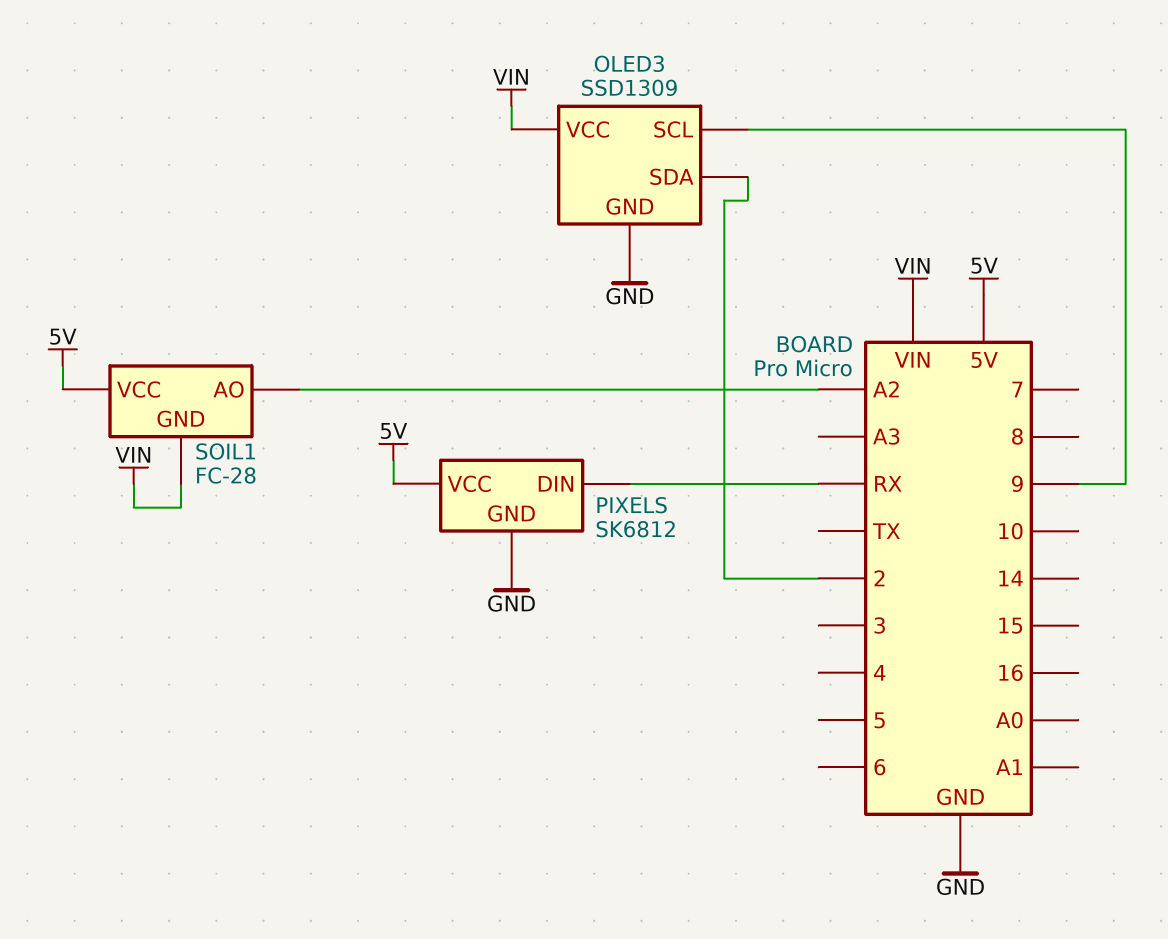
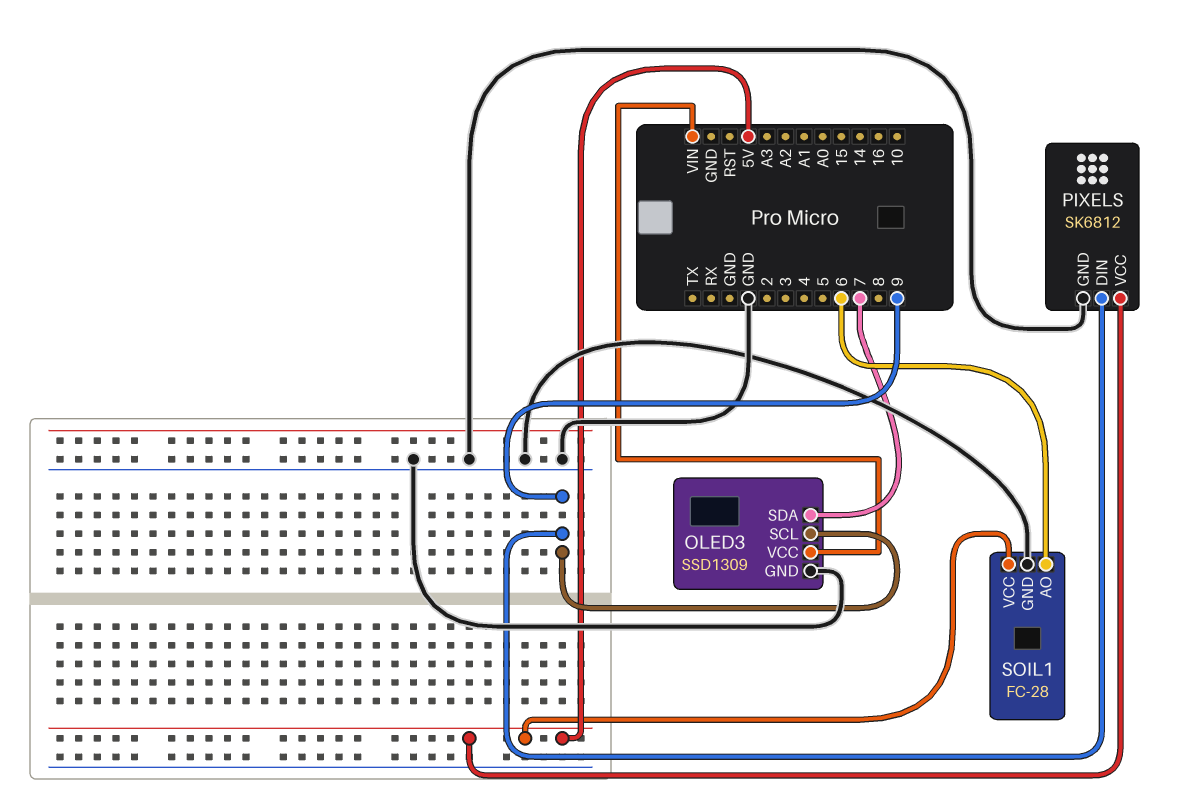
OLED3 pin SDA: 2 -> 7
PIXELS pin DIN: RX -> 9
SOIL1 pin AO: A2 -> 6
SOIL1 pin GND: VIN -> GND

